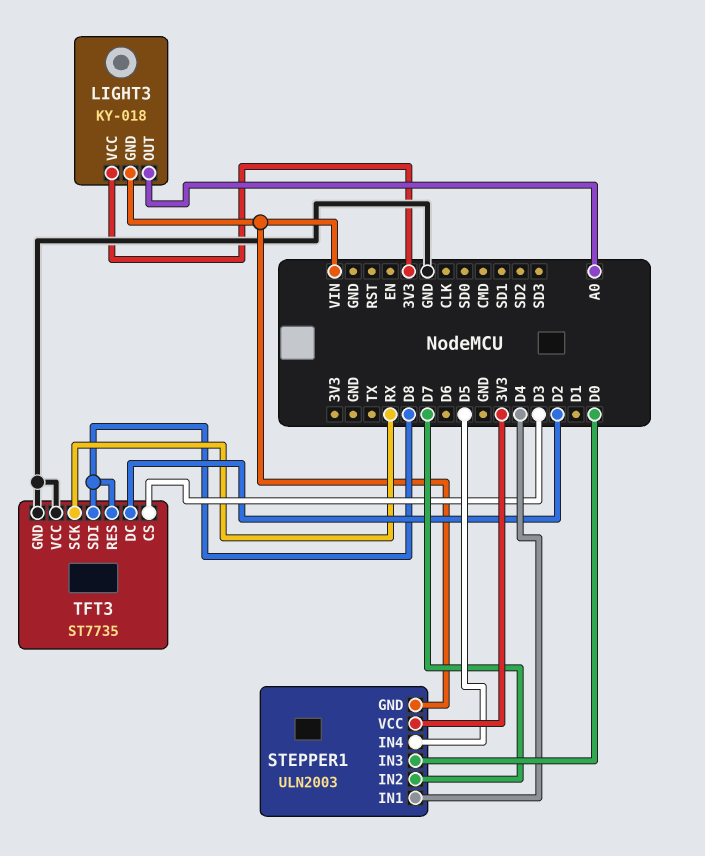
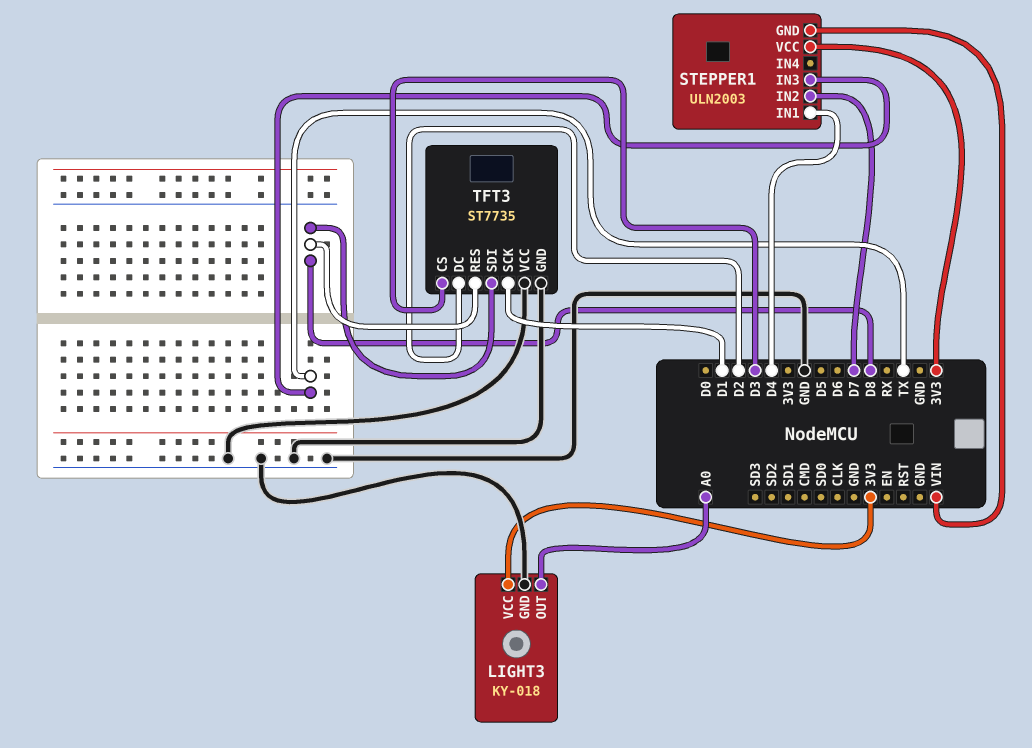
LIGHT3 pin GND: VIN -> GND
STEPPER1 pin IN3: D0 -> TX
STEPPER1 pin IN4: D5 -> none
TFT3 pin SCK: RX -> D1

